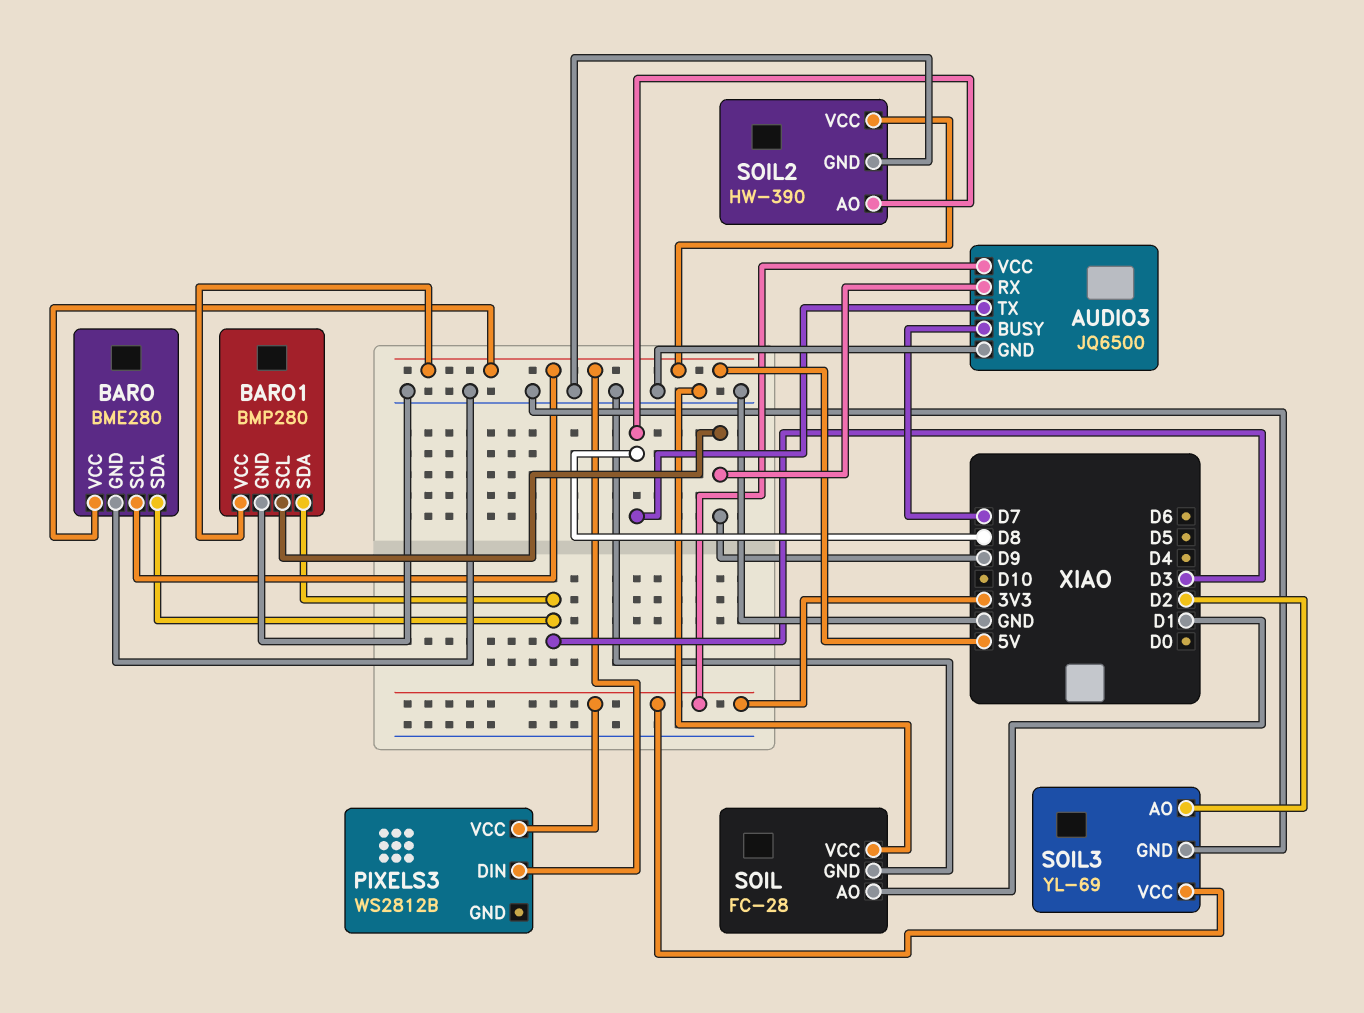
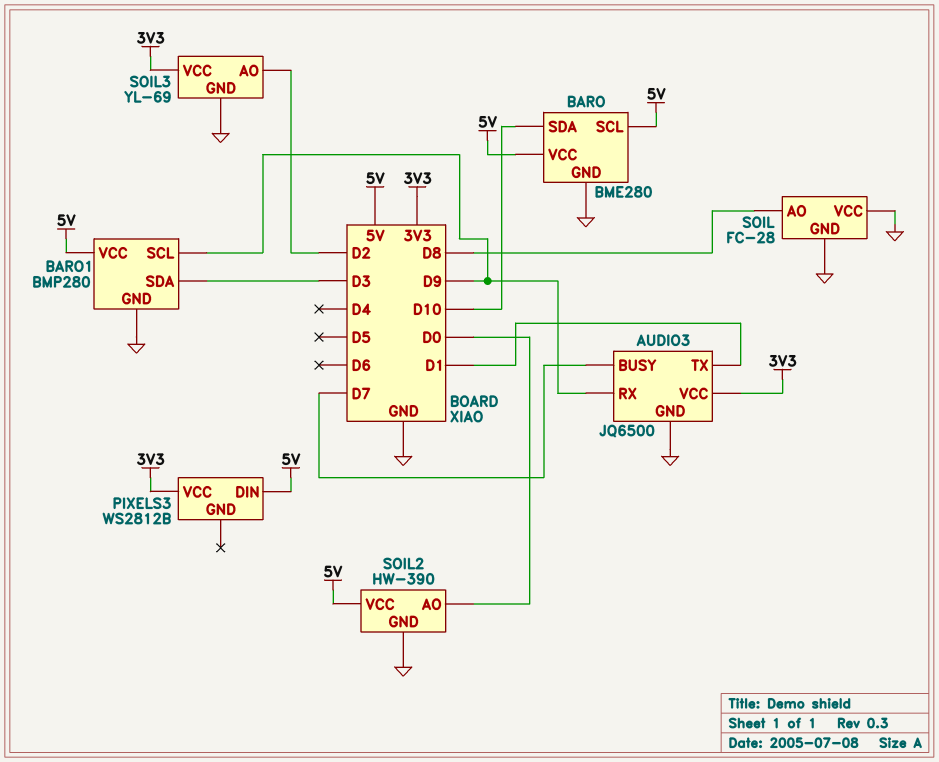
AUDIO3 pin TX: D8 -> D1
BARO pin SDA: D3 -> D10
SOIL pin AO: D1 -> D8
SOIL2 pin AO: D8 -> D0

